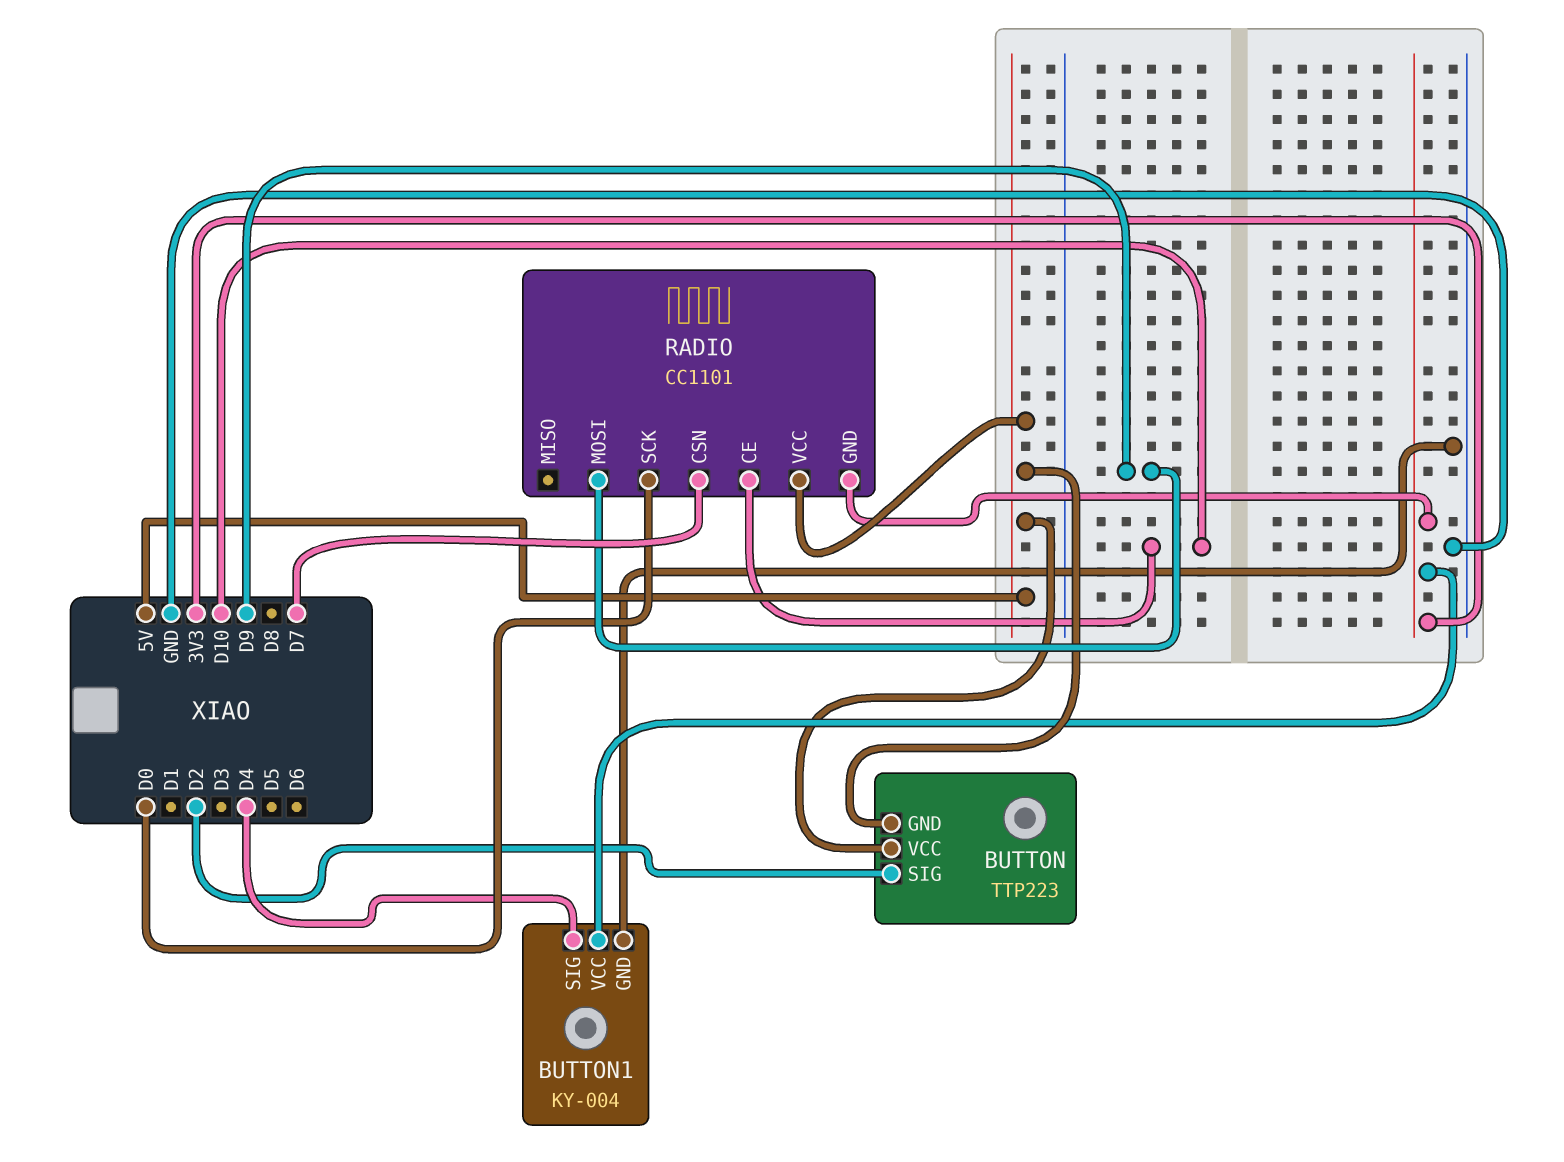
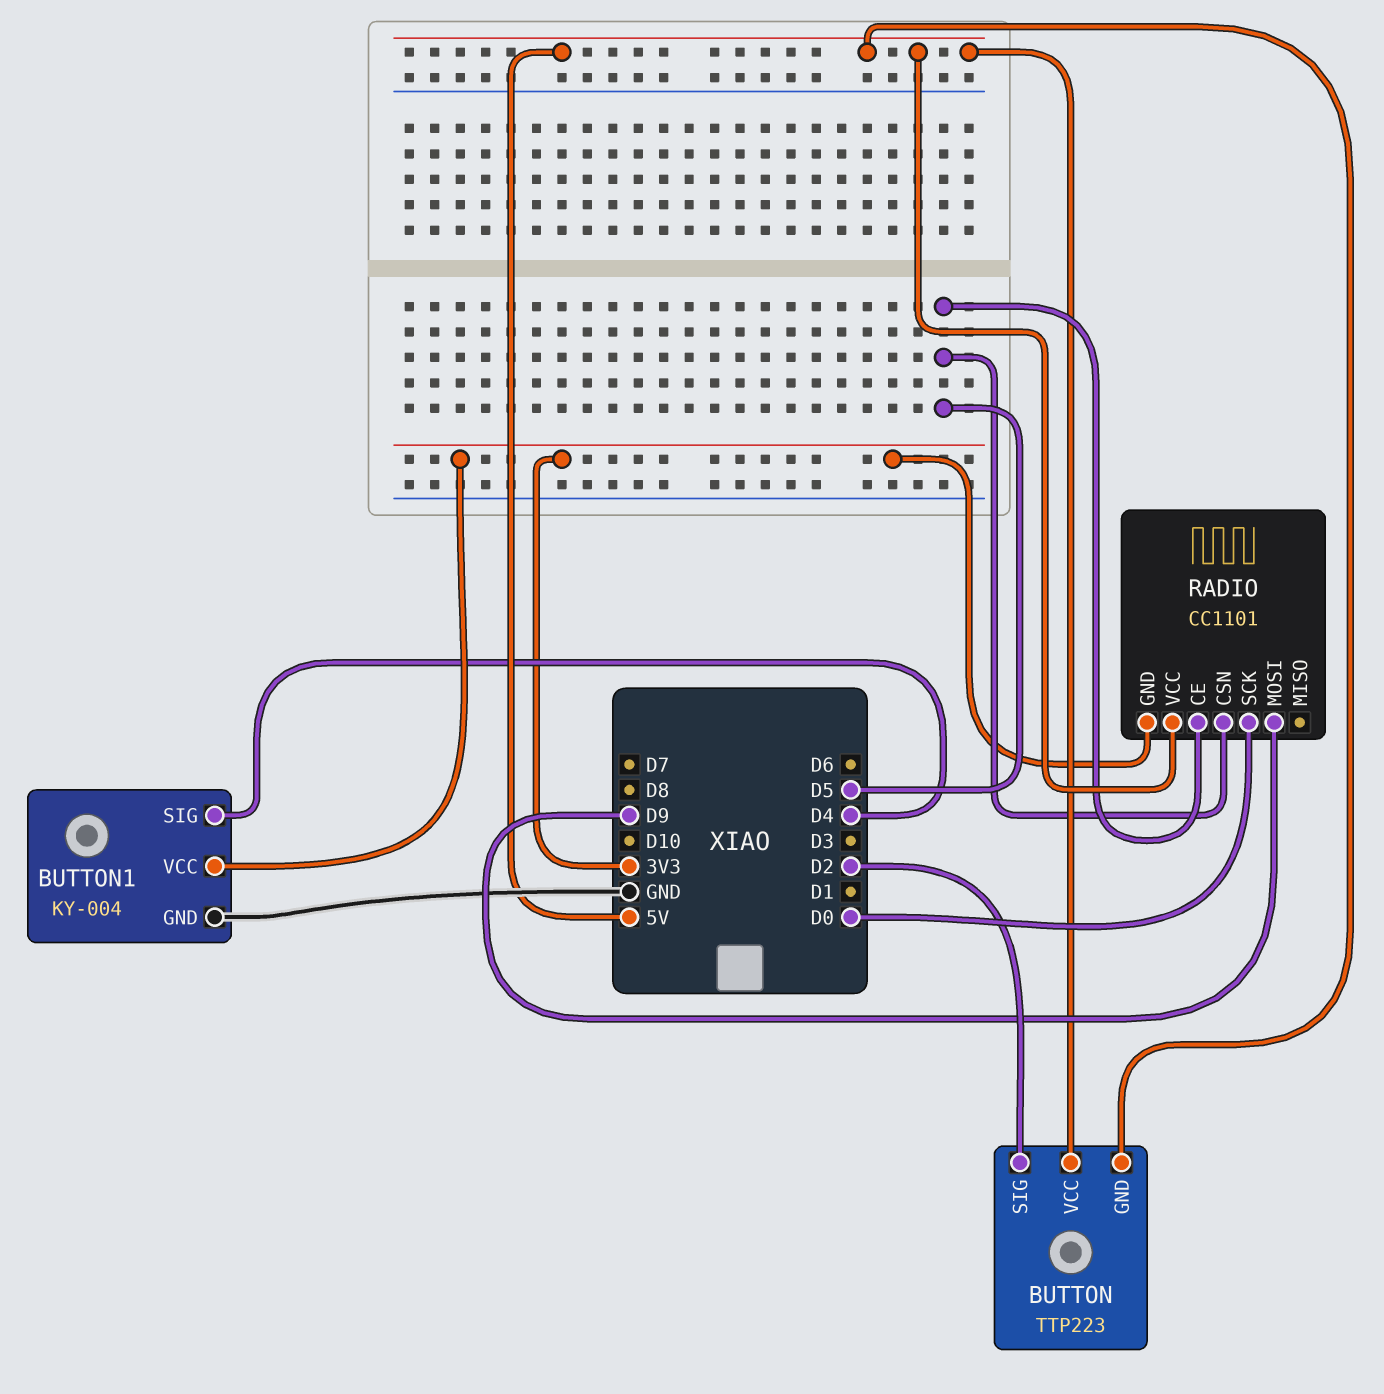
RADIO pin CE: D10 -> D5
RADIO pin CSN: D7 -> D5

